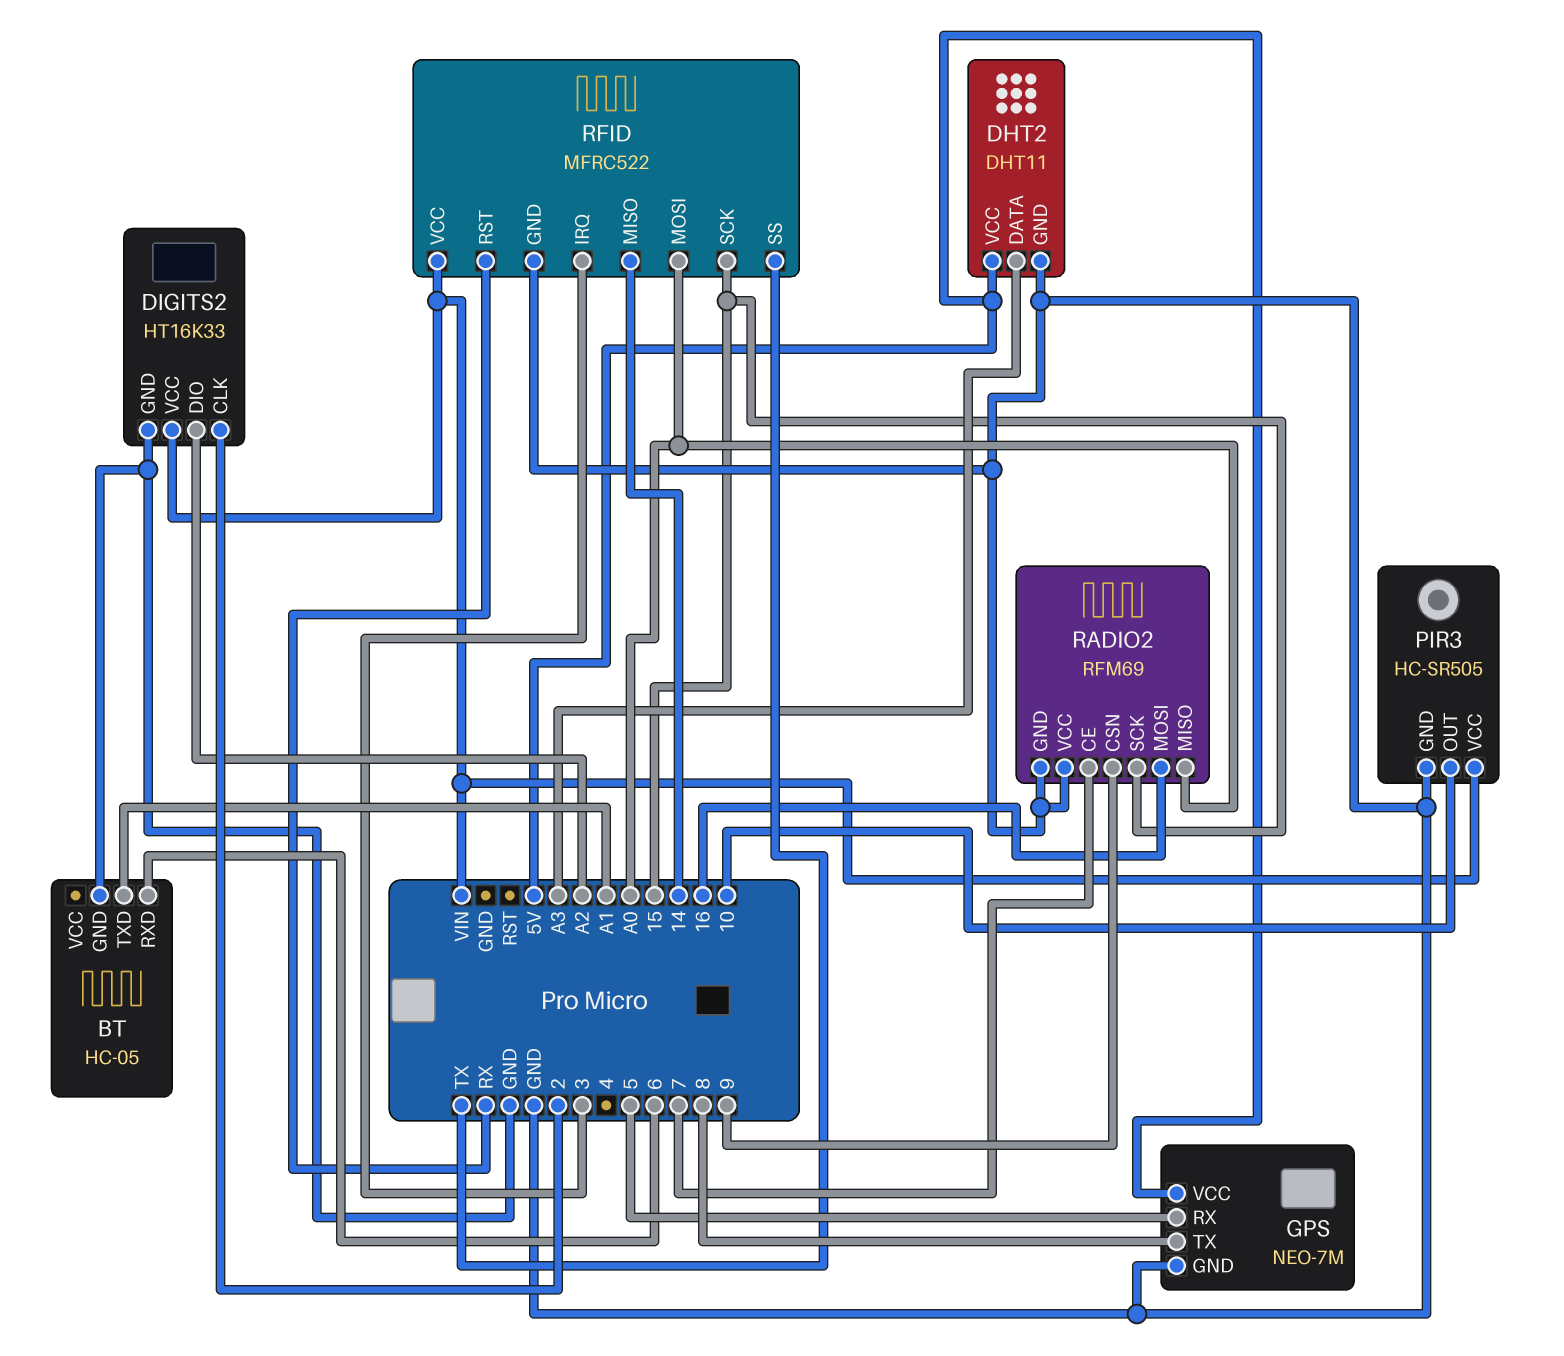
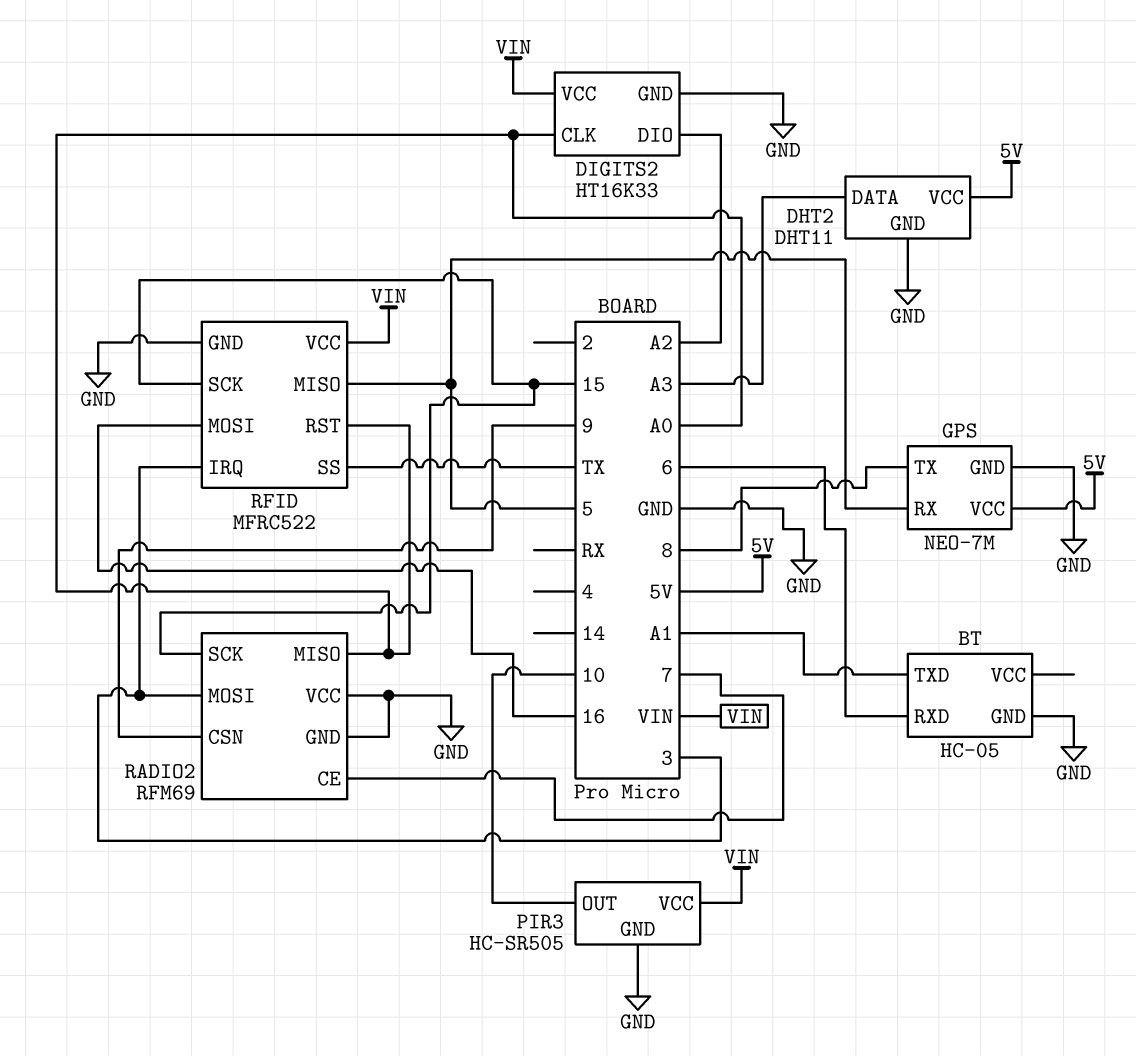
DIGITS2 pin CLK: 2 -> A0
RADIO2 pin MOSI: 16 -> 3
RFID pin MISO: 14 -> 5
RFID pin MOSI: A0 -> 16
RFID pin RST: RX -> A0

